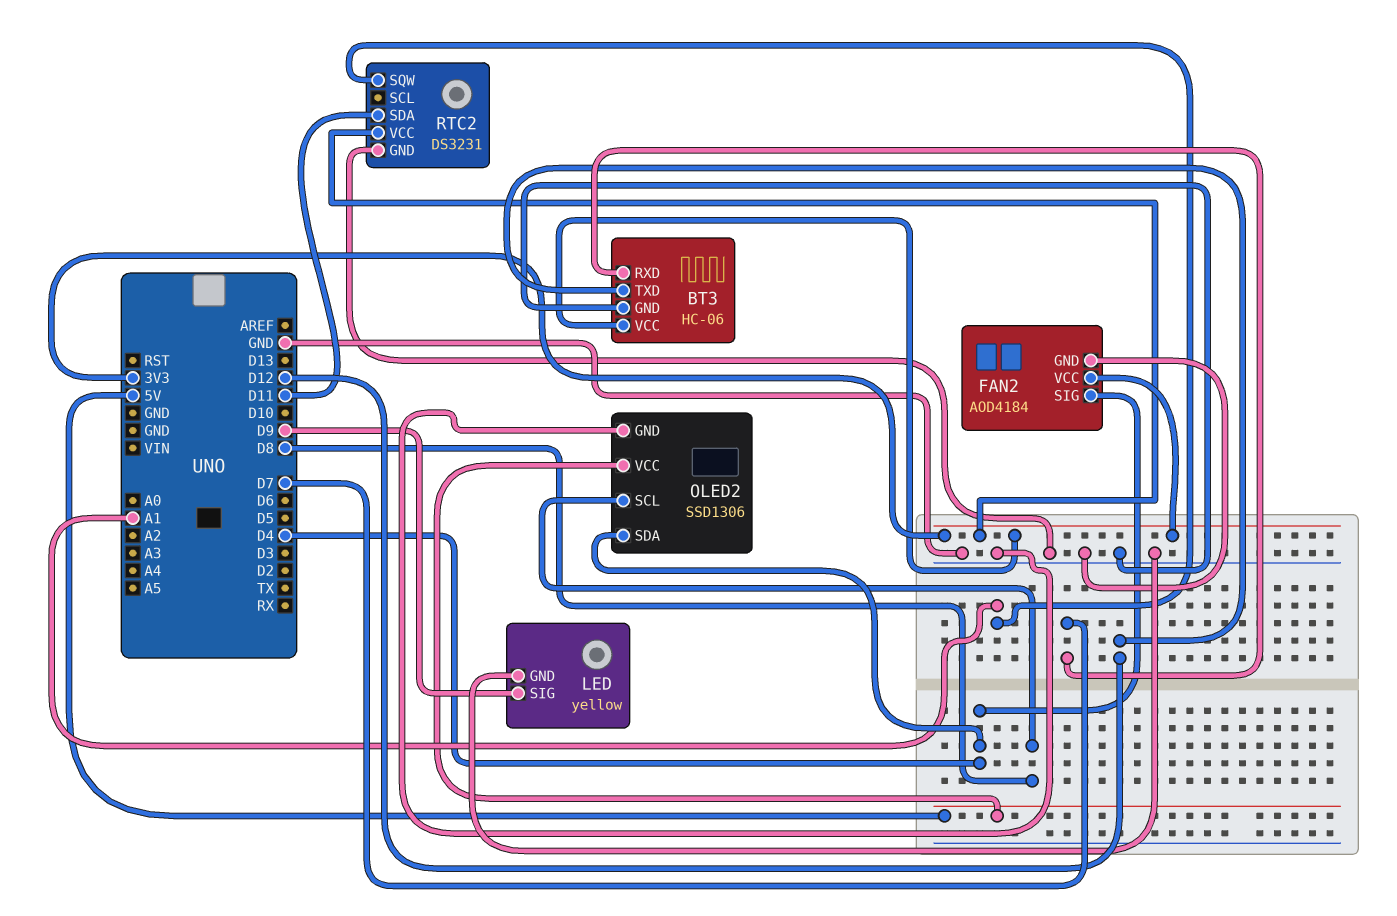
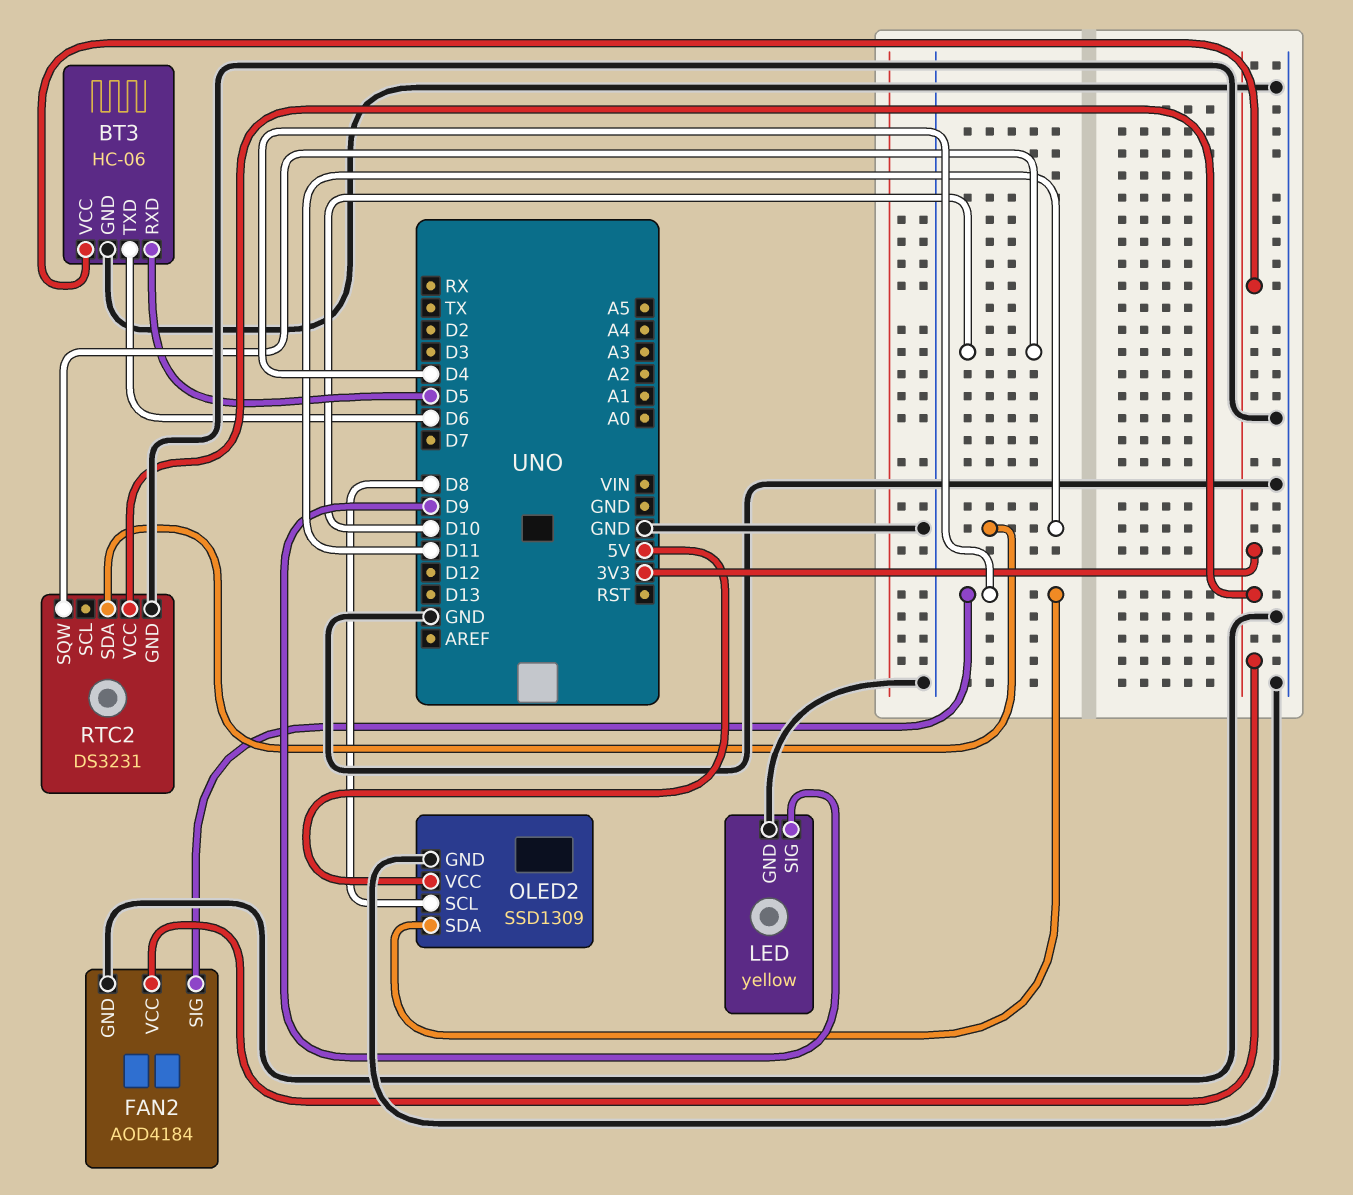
BT3 pin RXD: D7 -> D5
BT3 pin TXD: D12 -> D6
OLED2: SSD1306 -> SSD1309
RTC2 pin SQW: A1 -> D10

